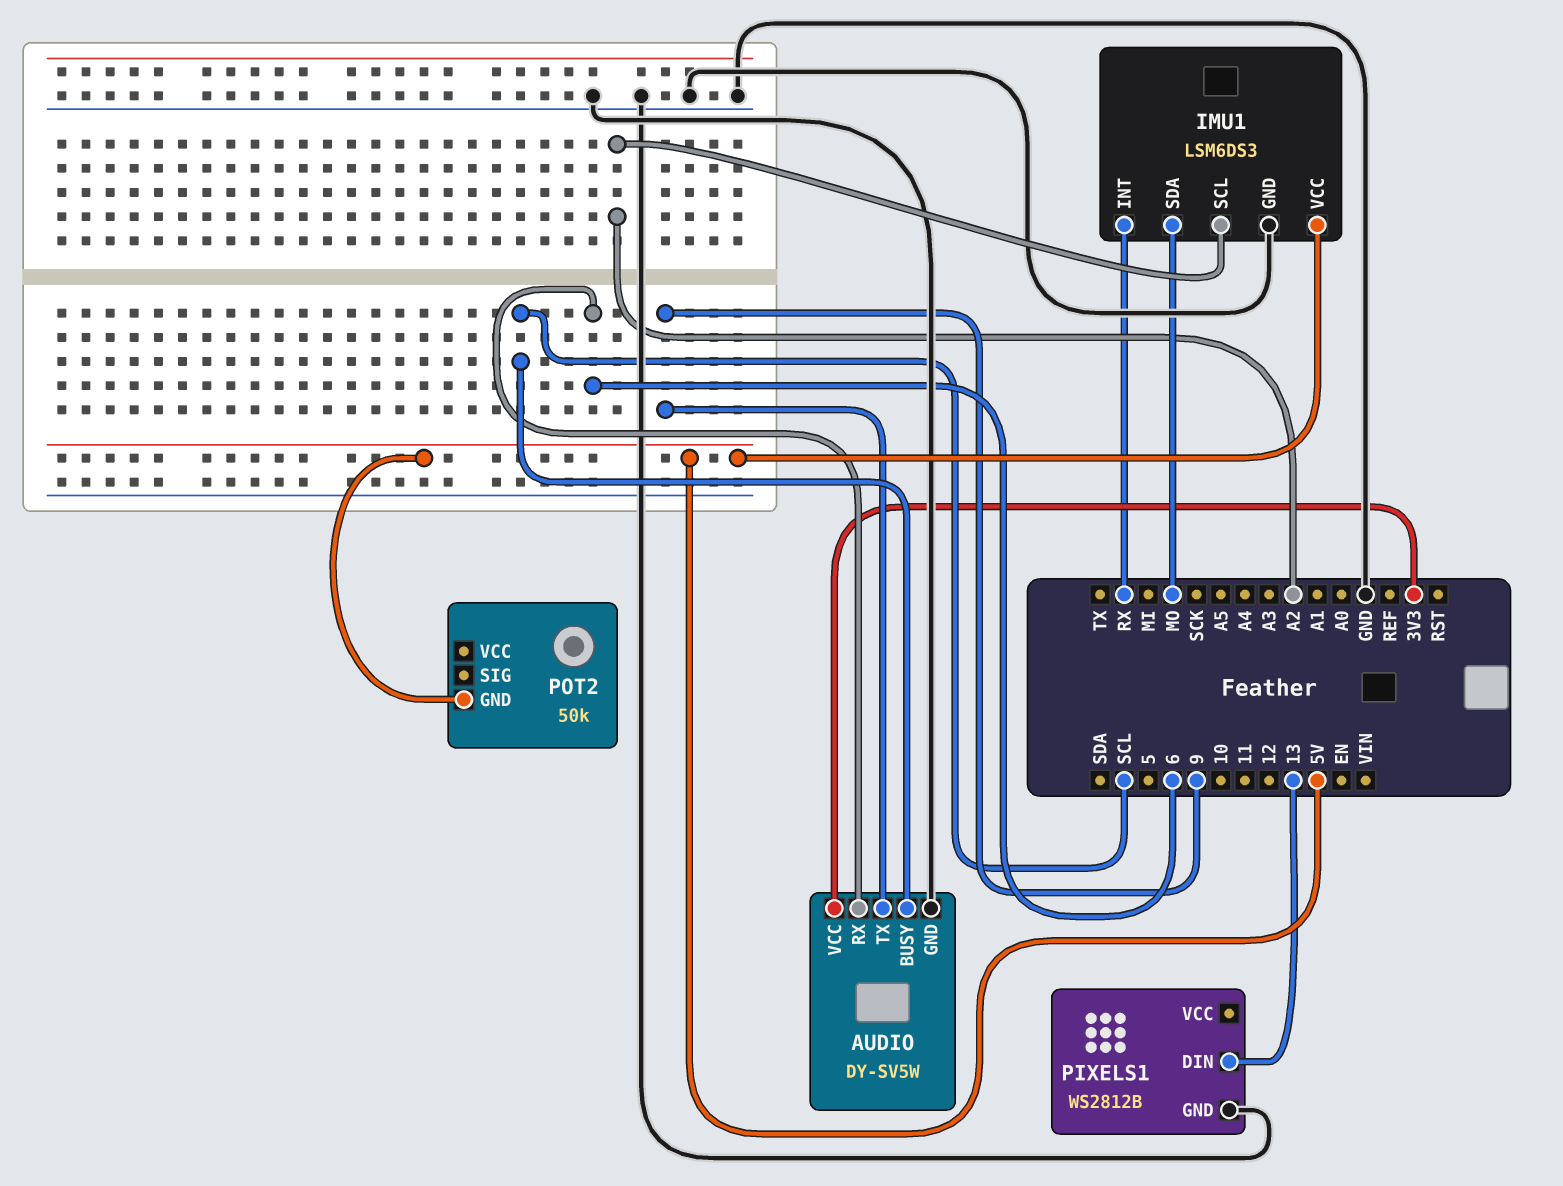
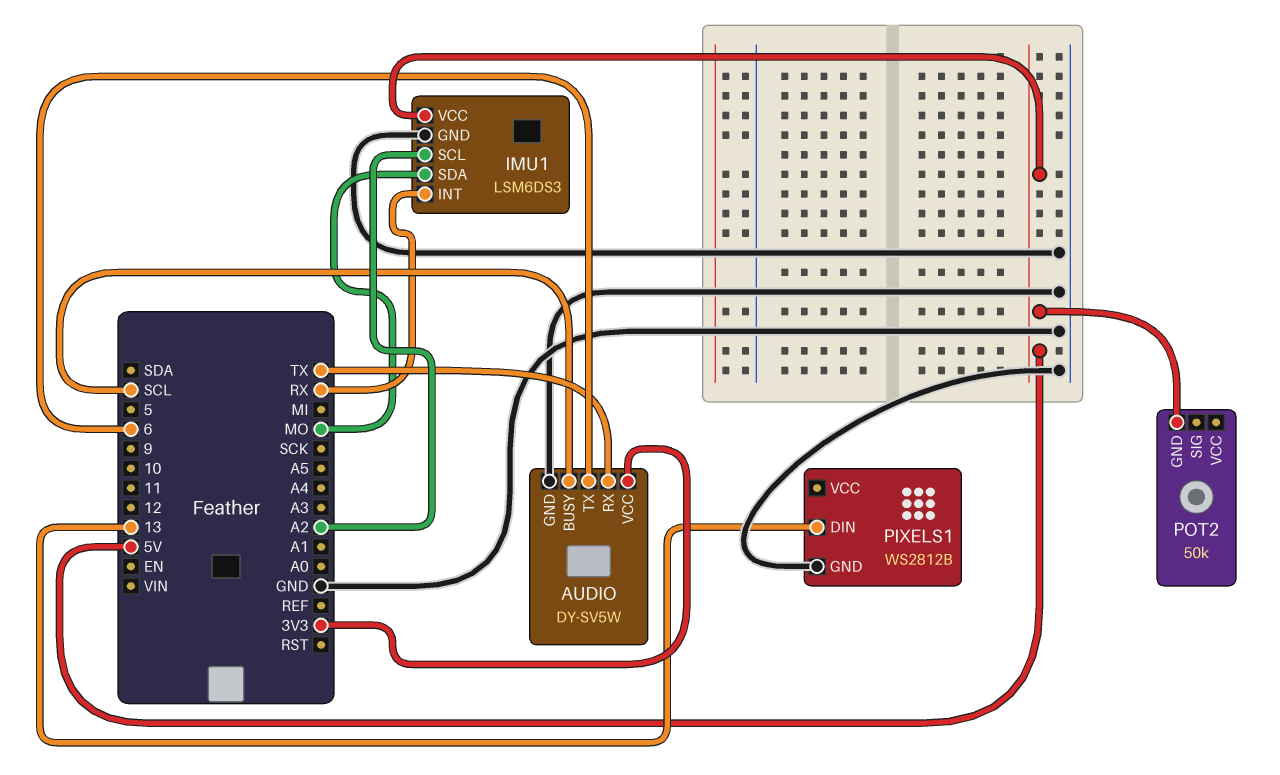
AUDIO pin RX: 6 -> TX
AUDIO pin TX: 9 -> 6

